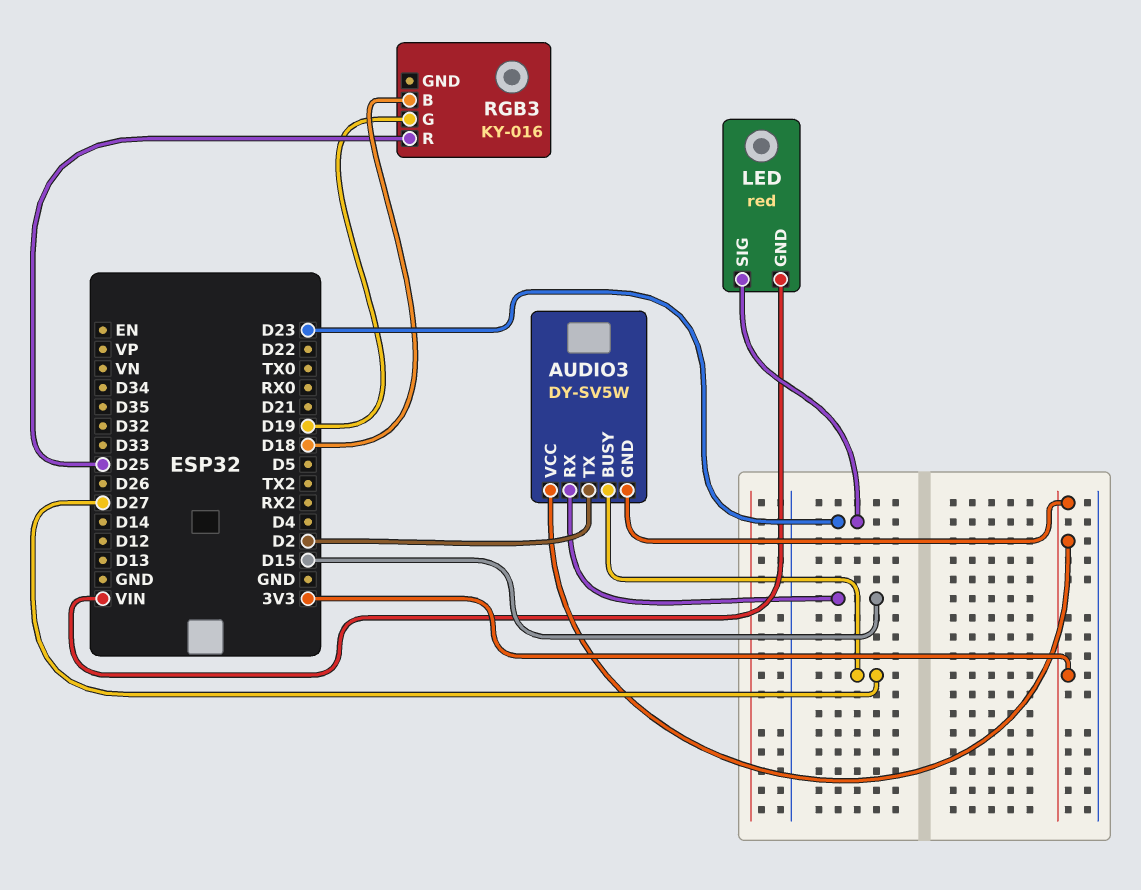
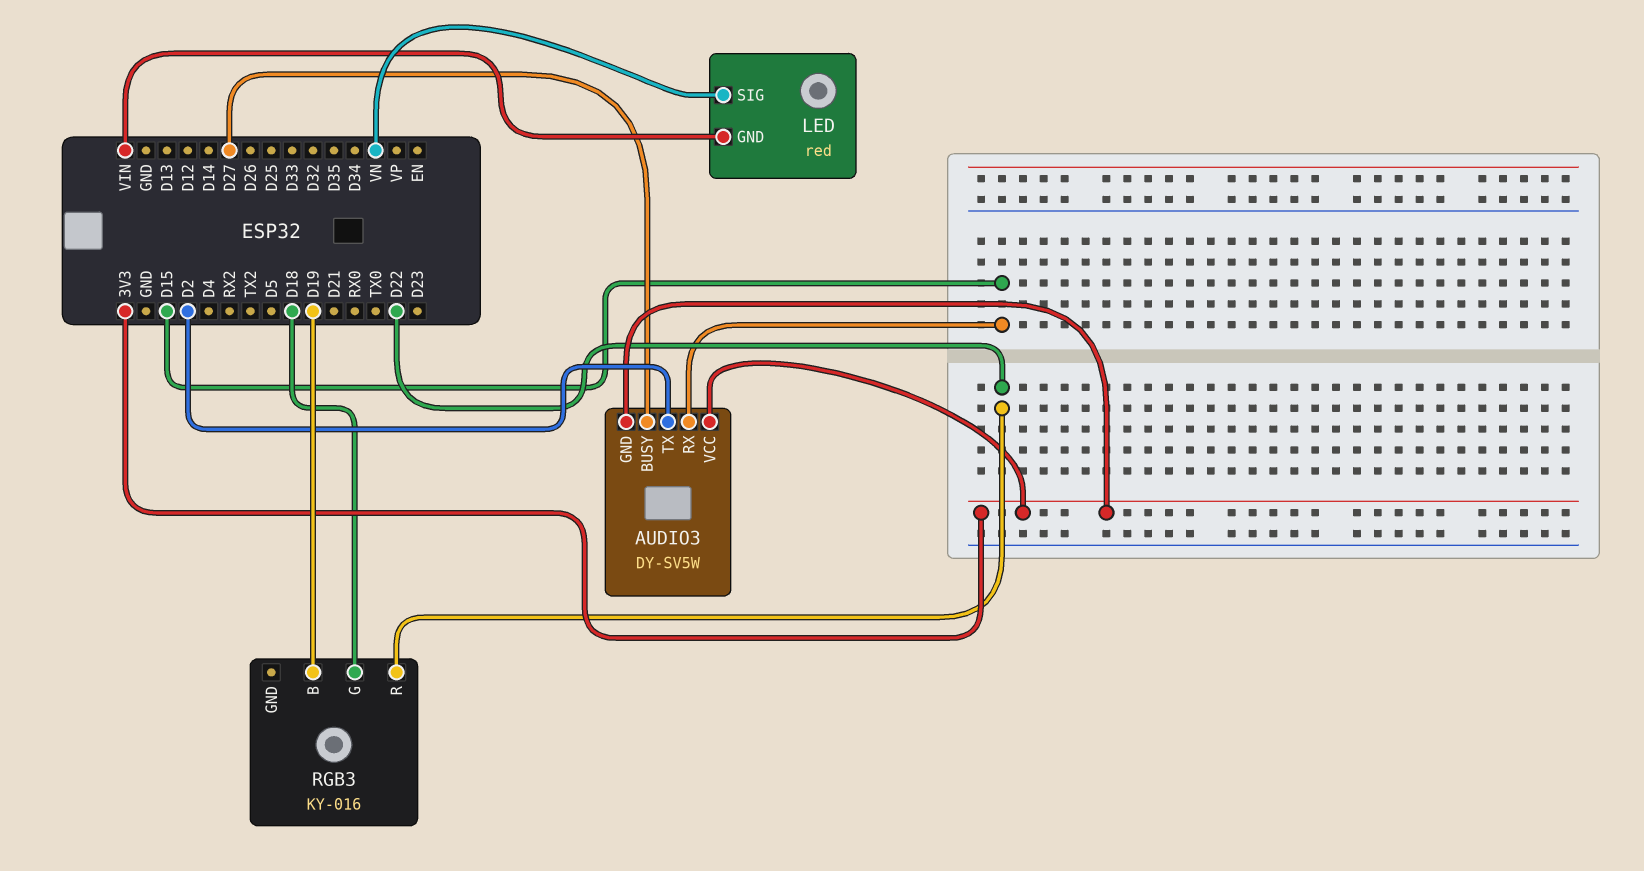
LED pin SIG: D23 -> VN
RGB3 pin B: D18 -> D19
RGB3 pin G: D19 -> D18
RGB3 pin R: D25 -> D22

